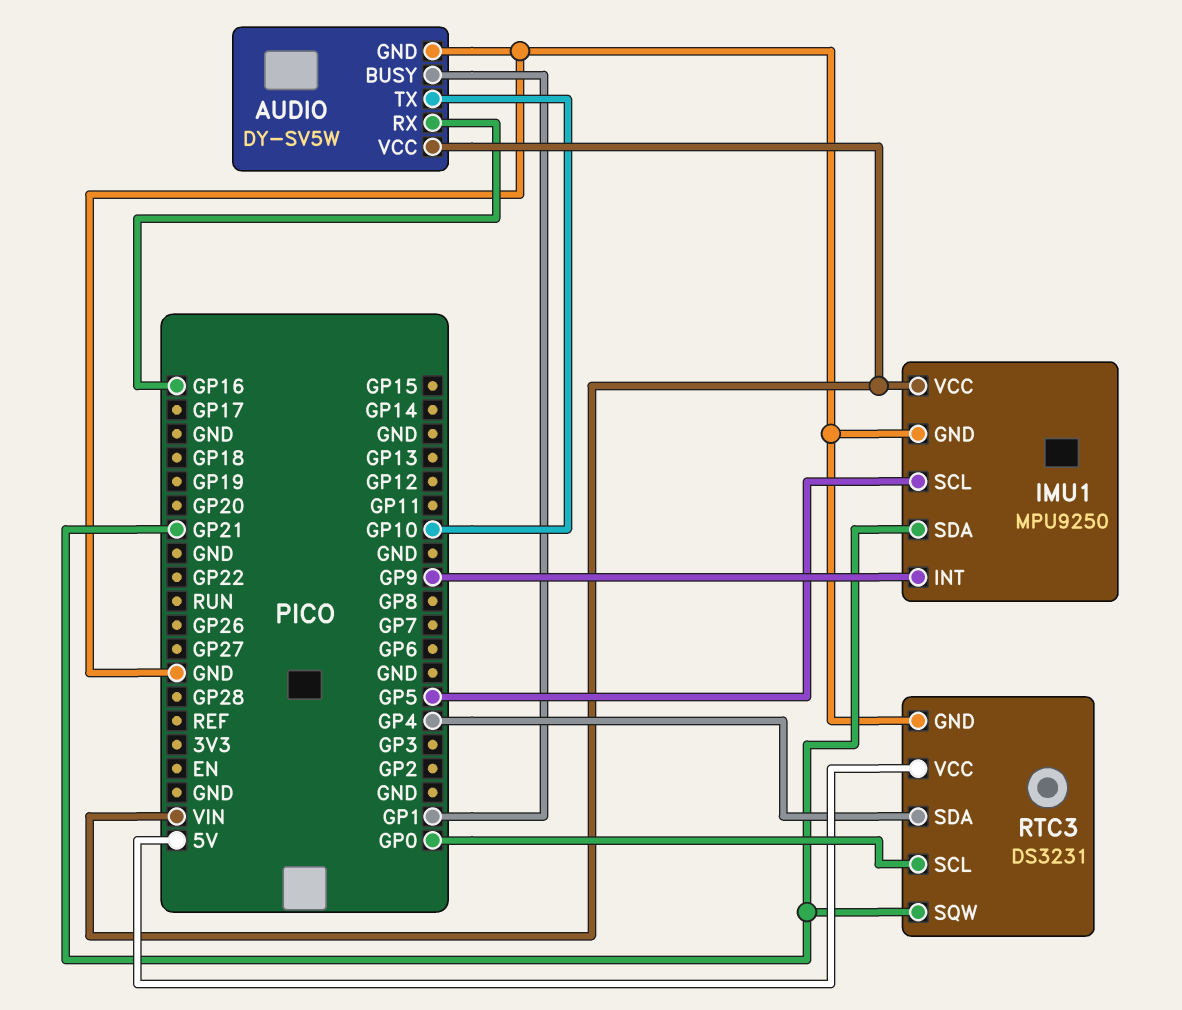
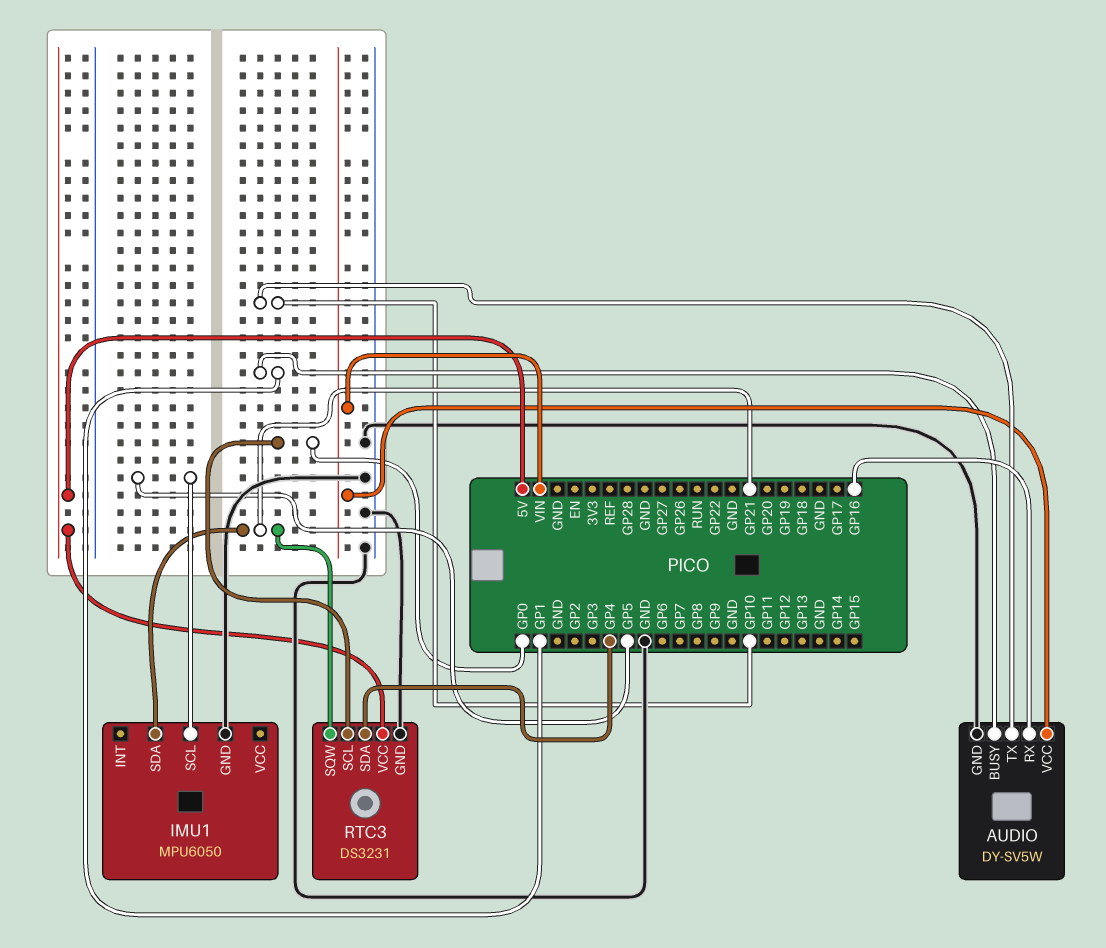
IMU1: MPU9250 -> MPU6050
IMU1 pin INT: GP9 -> none
IMU1 pin VCC: VIN -> none

